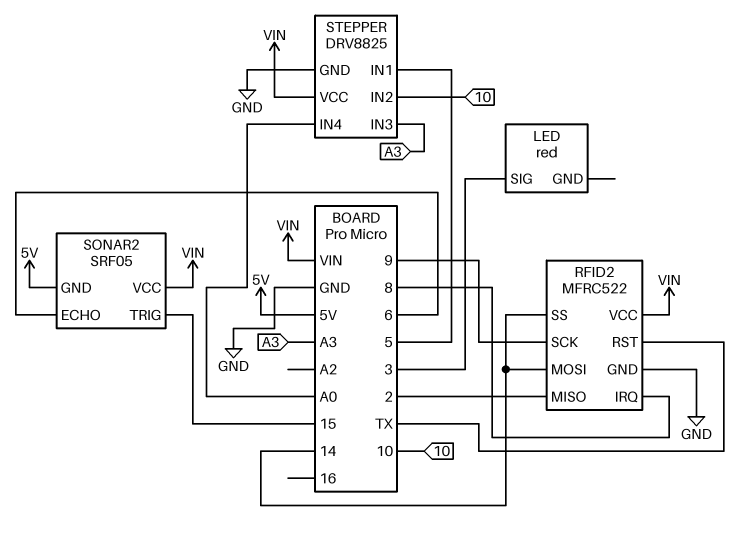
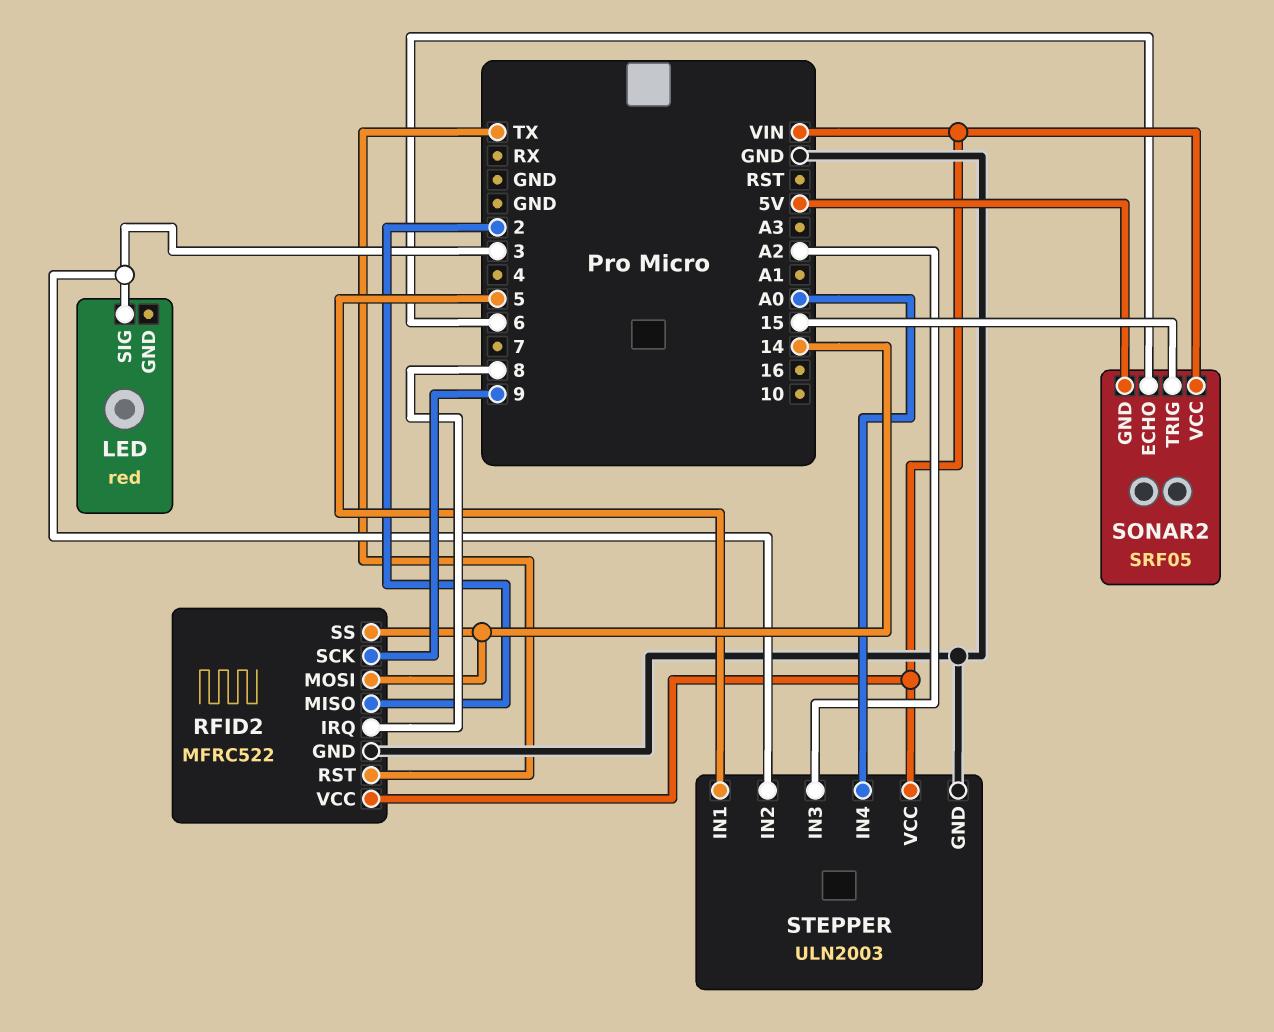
STEPPER: DRV8825 -> ULN2003
STEPPER pin IN2: 10 -> 3
STEPPER pin IN3: A3 -> A2

